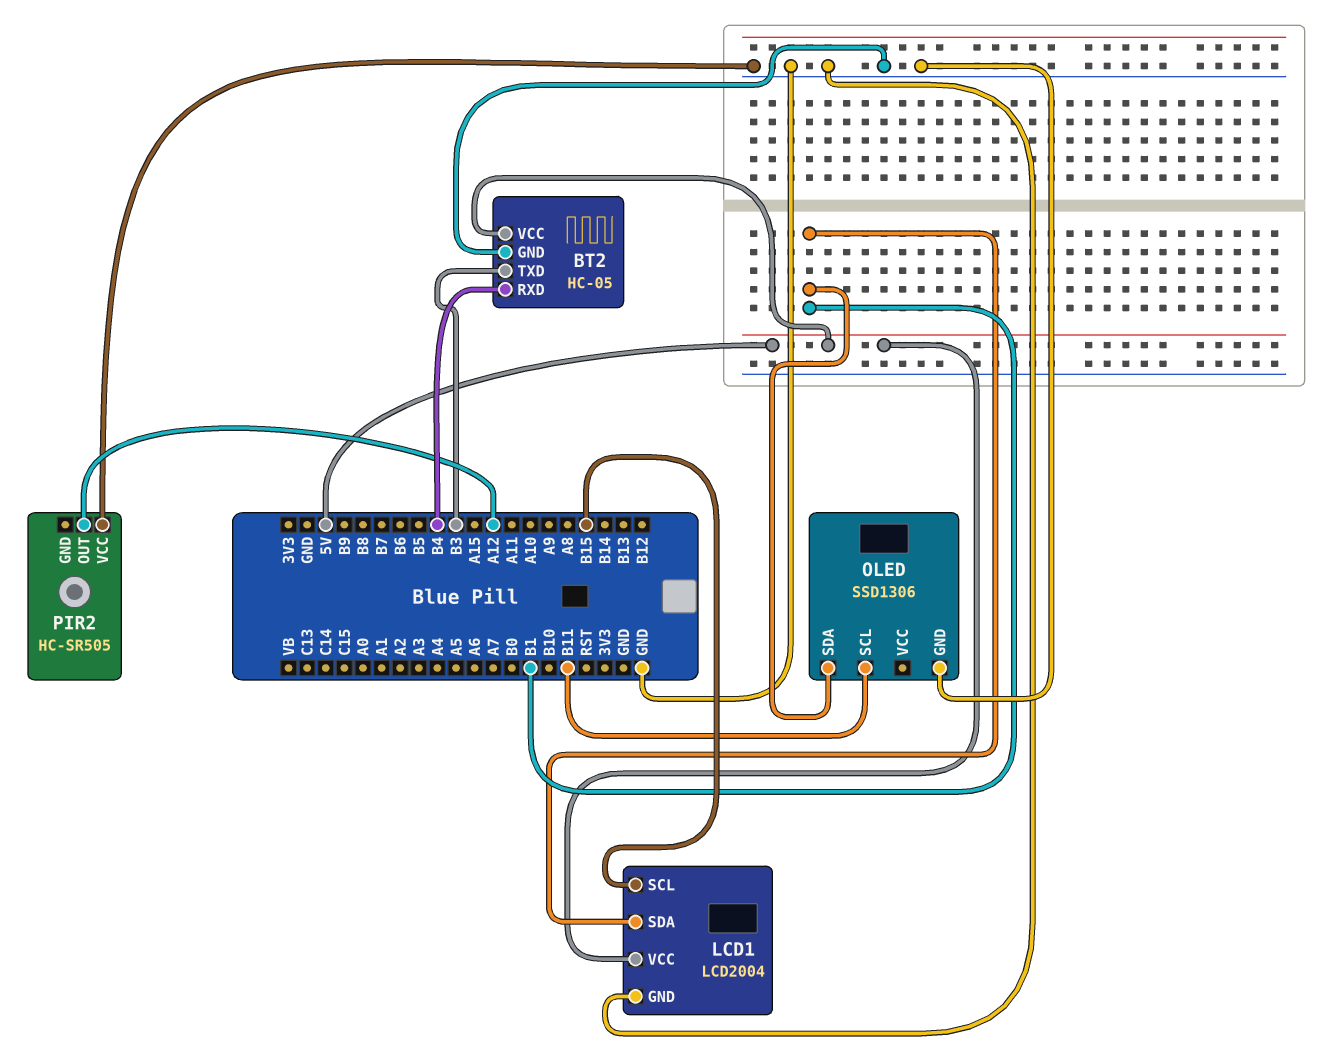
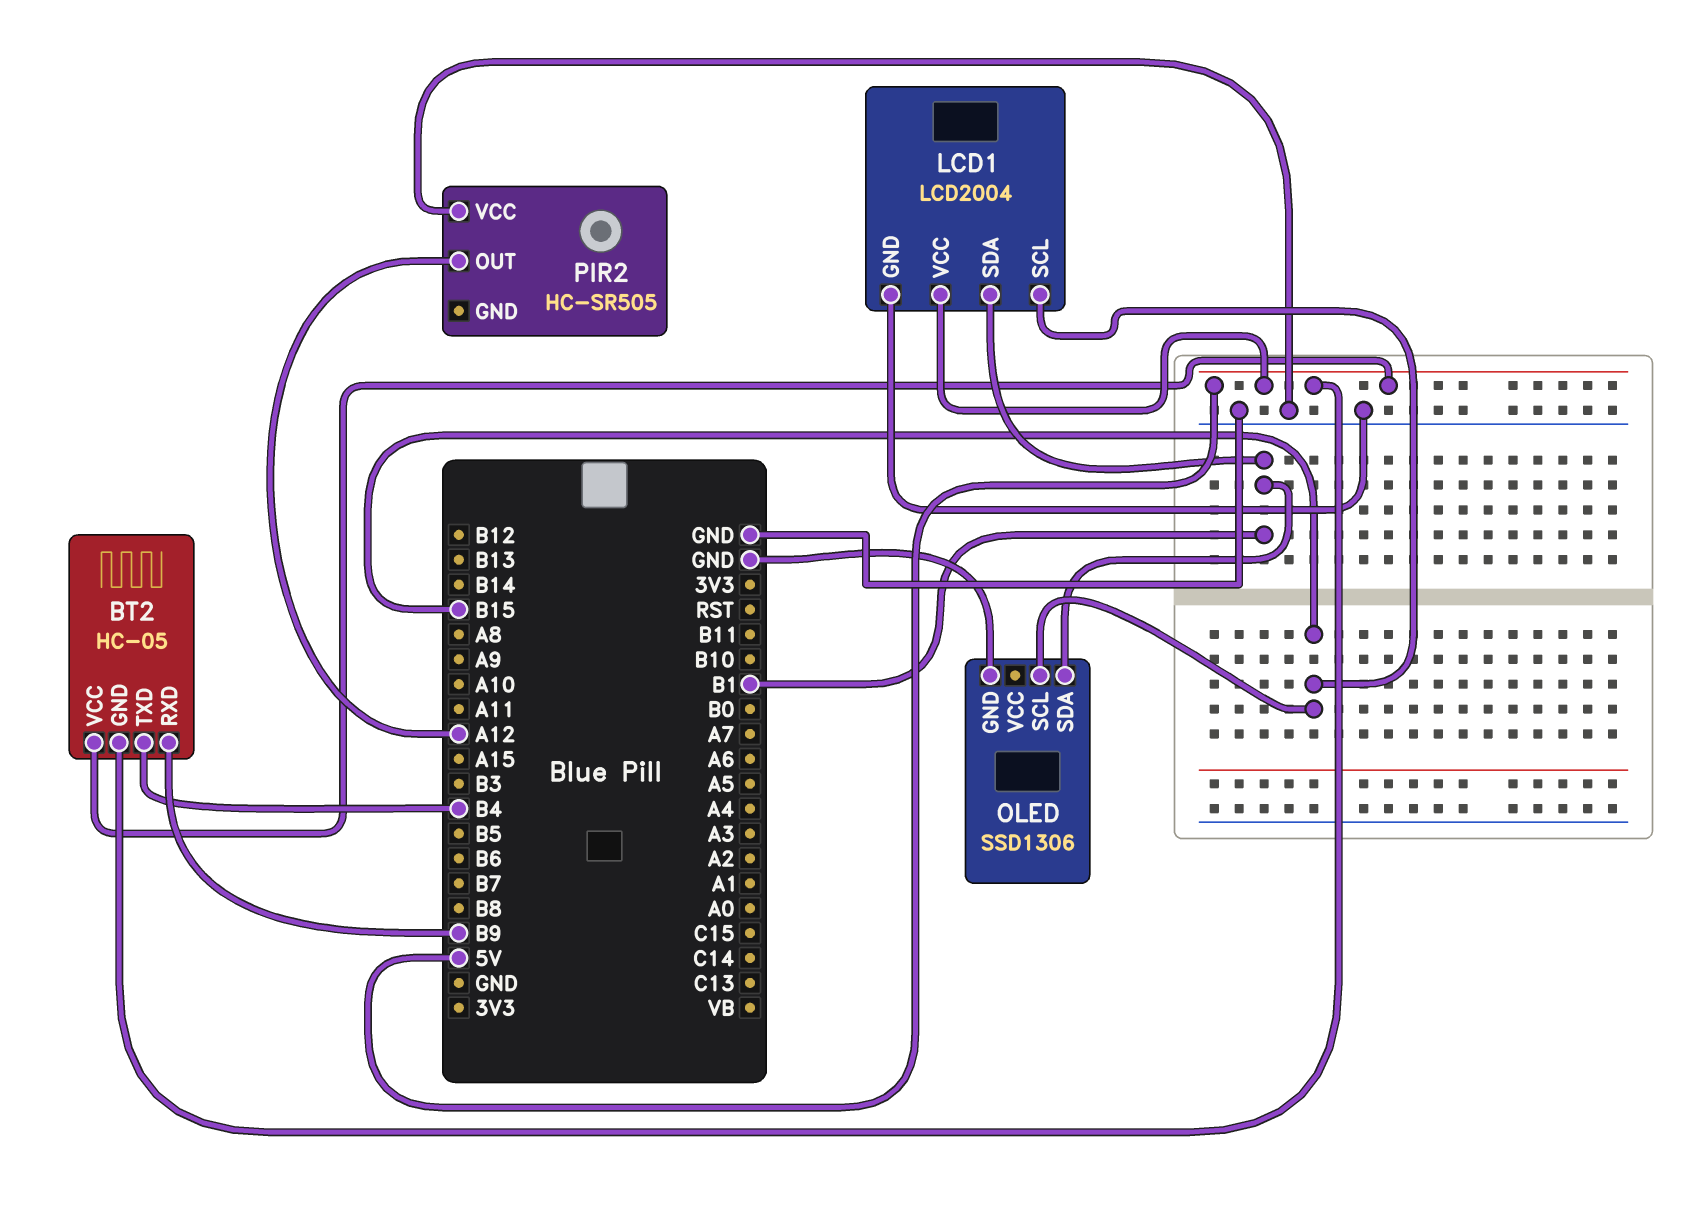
BT2 pin GND: GND -> 5V
BT2 pin RXD: B4 -> B9
BT2 pin TXD: B3 -> B4
OLED pin SCL: B11 -> B15

